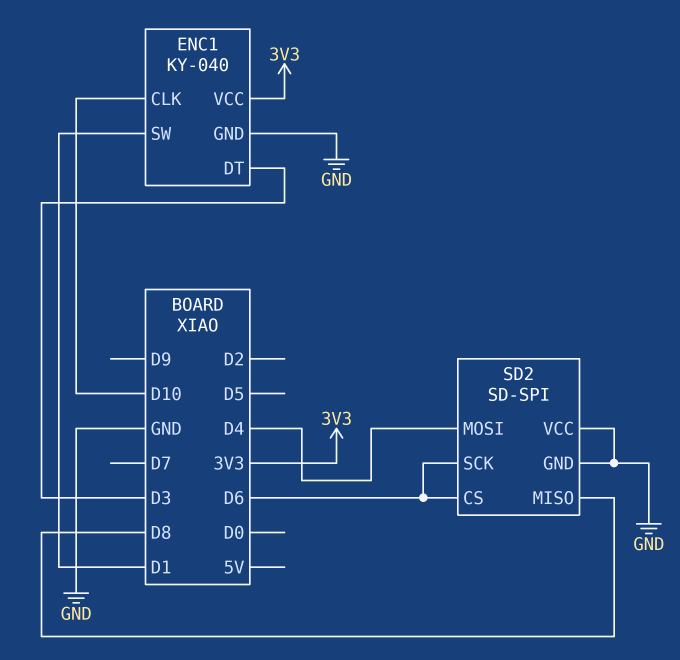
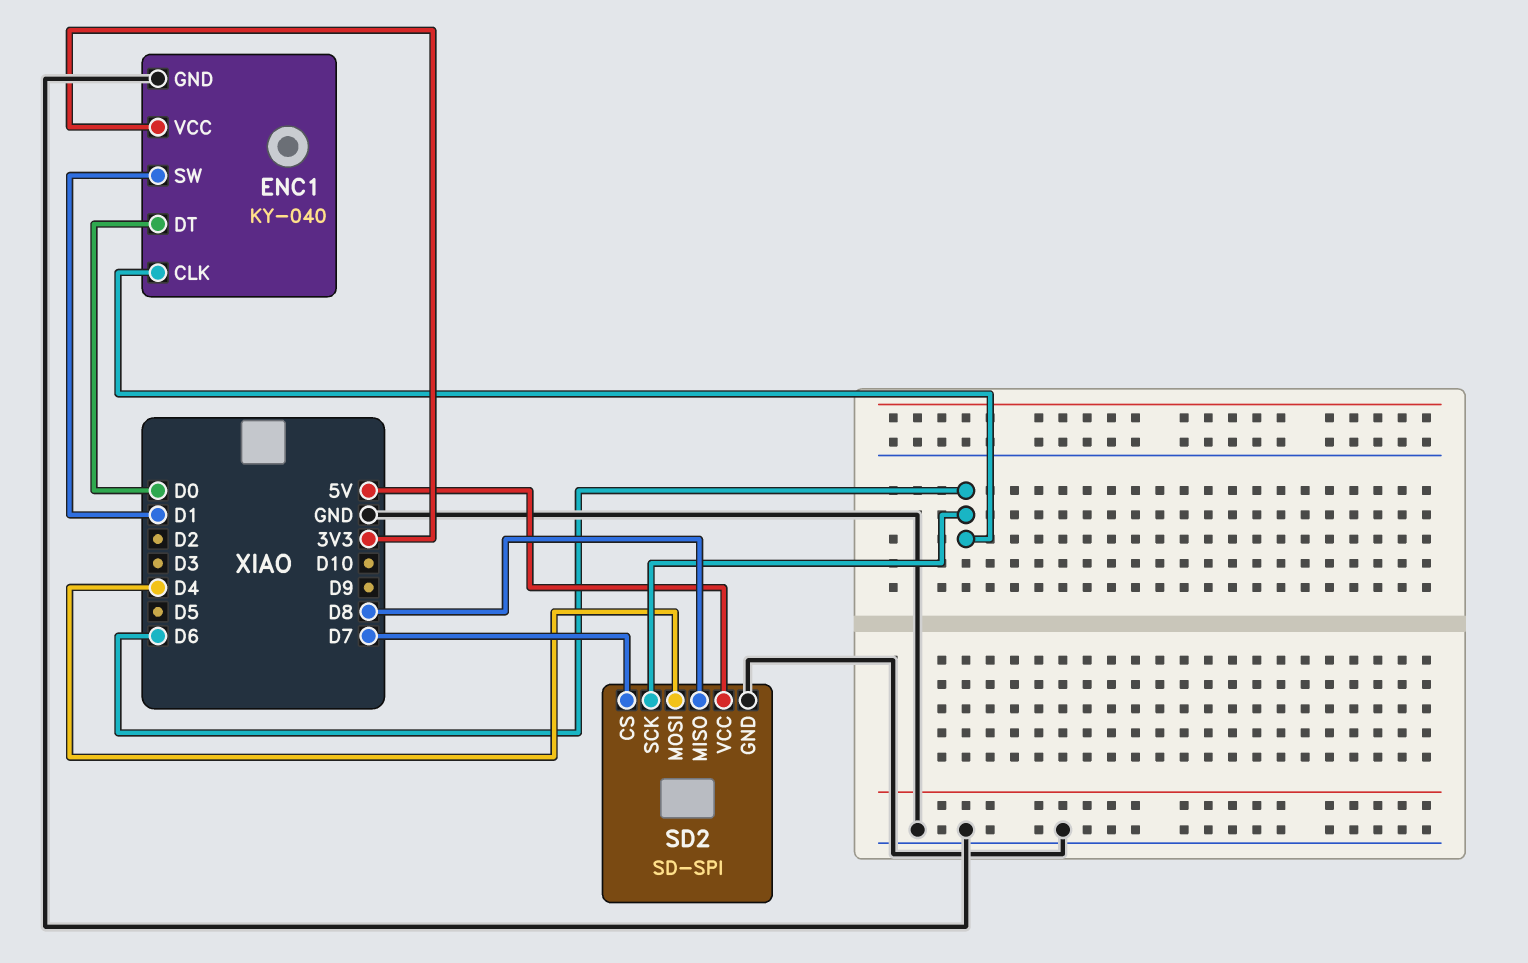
ENC1 pin CLK: D10 -> D6
ENC1 pin DT: D3 -> D0
SD2 pin CS: D6 -> D7
SD2 pin VCC: GND -> 5V

